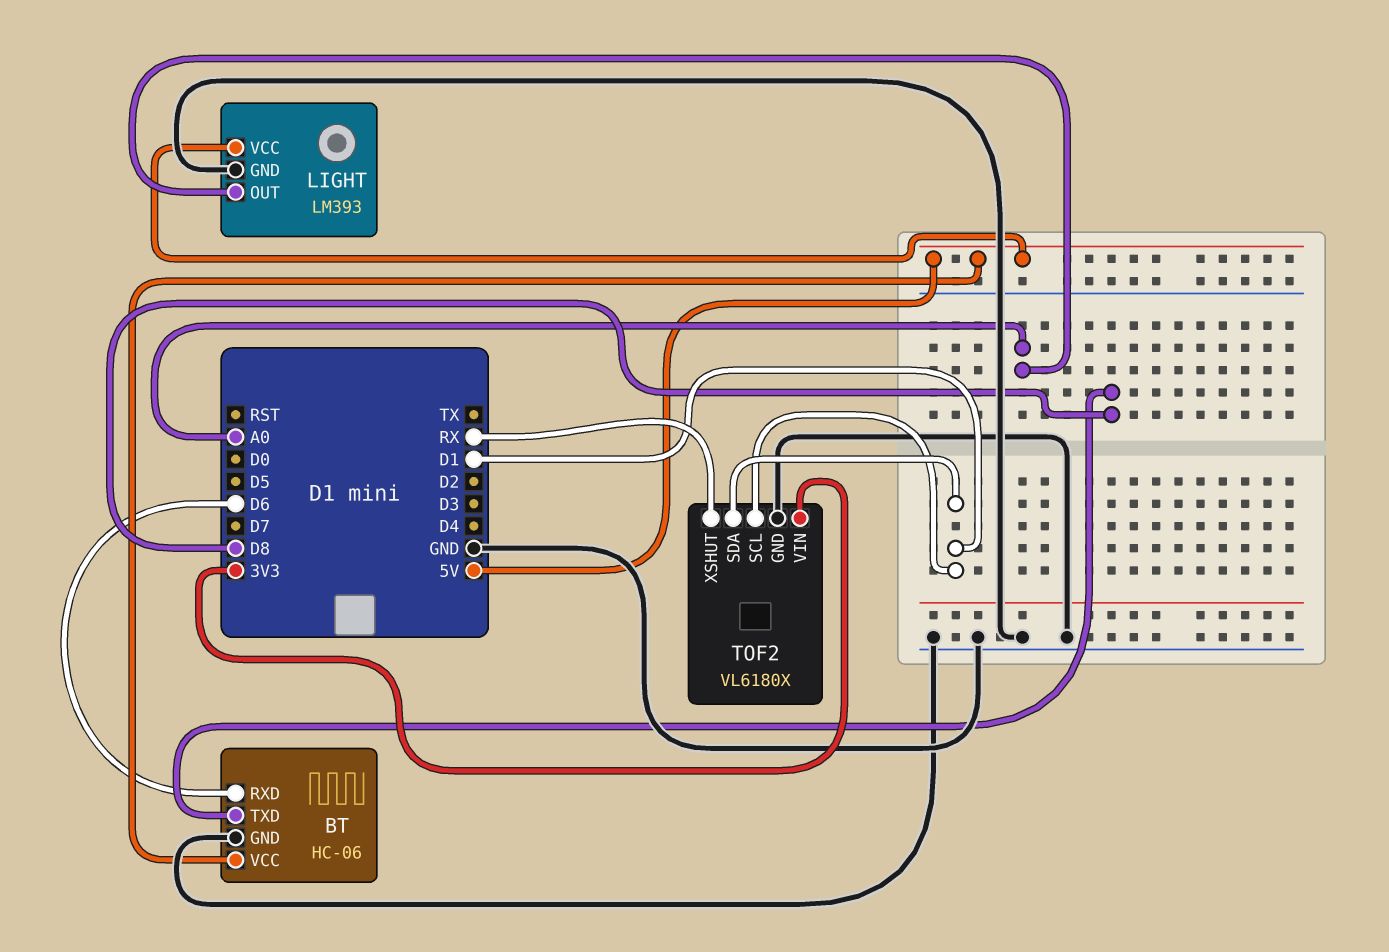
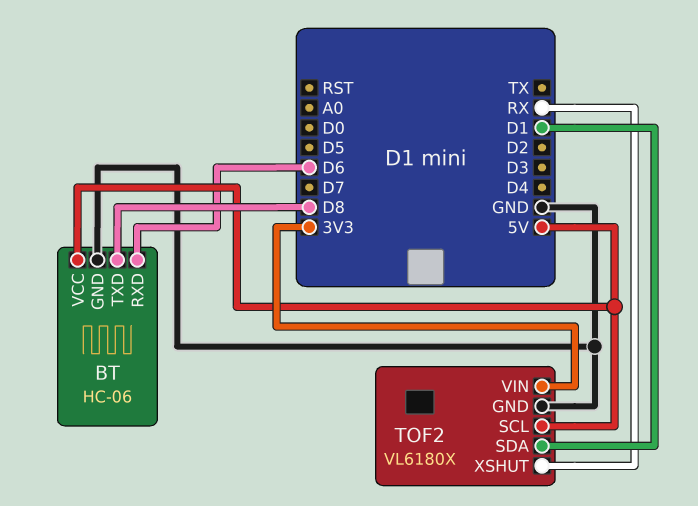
LIGHT: LM393 -> none
LIGHT pin GND: GND -> none
LIGHT pin OUT: A0 -> none
LIGHT pin VCC: 5V -> none
TOF2 pin SCL: D1 -> 5V

